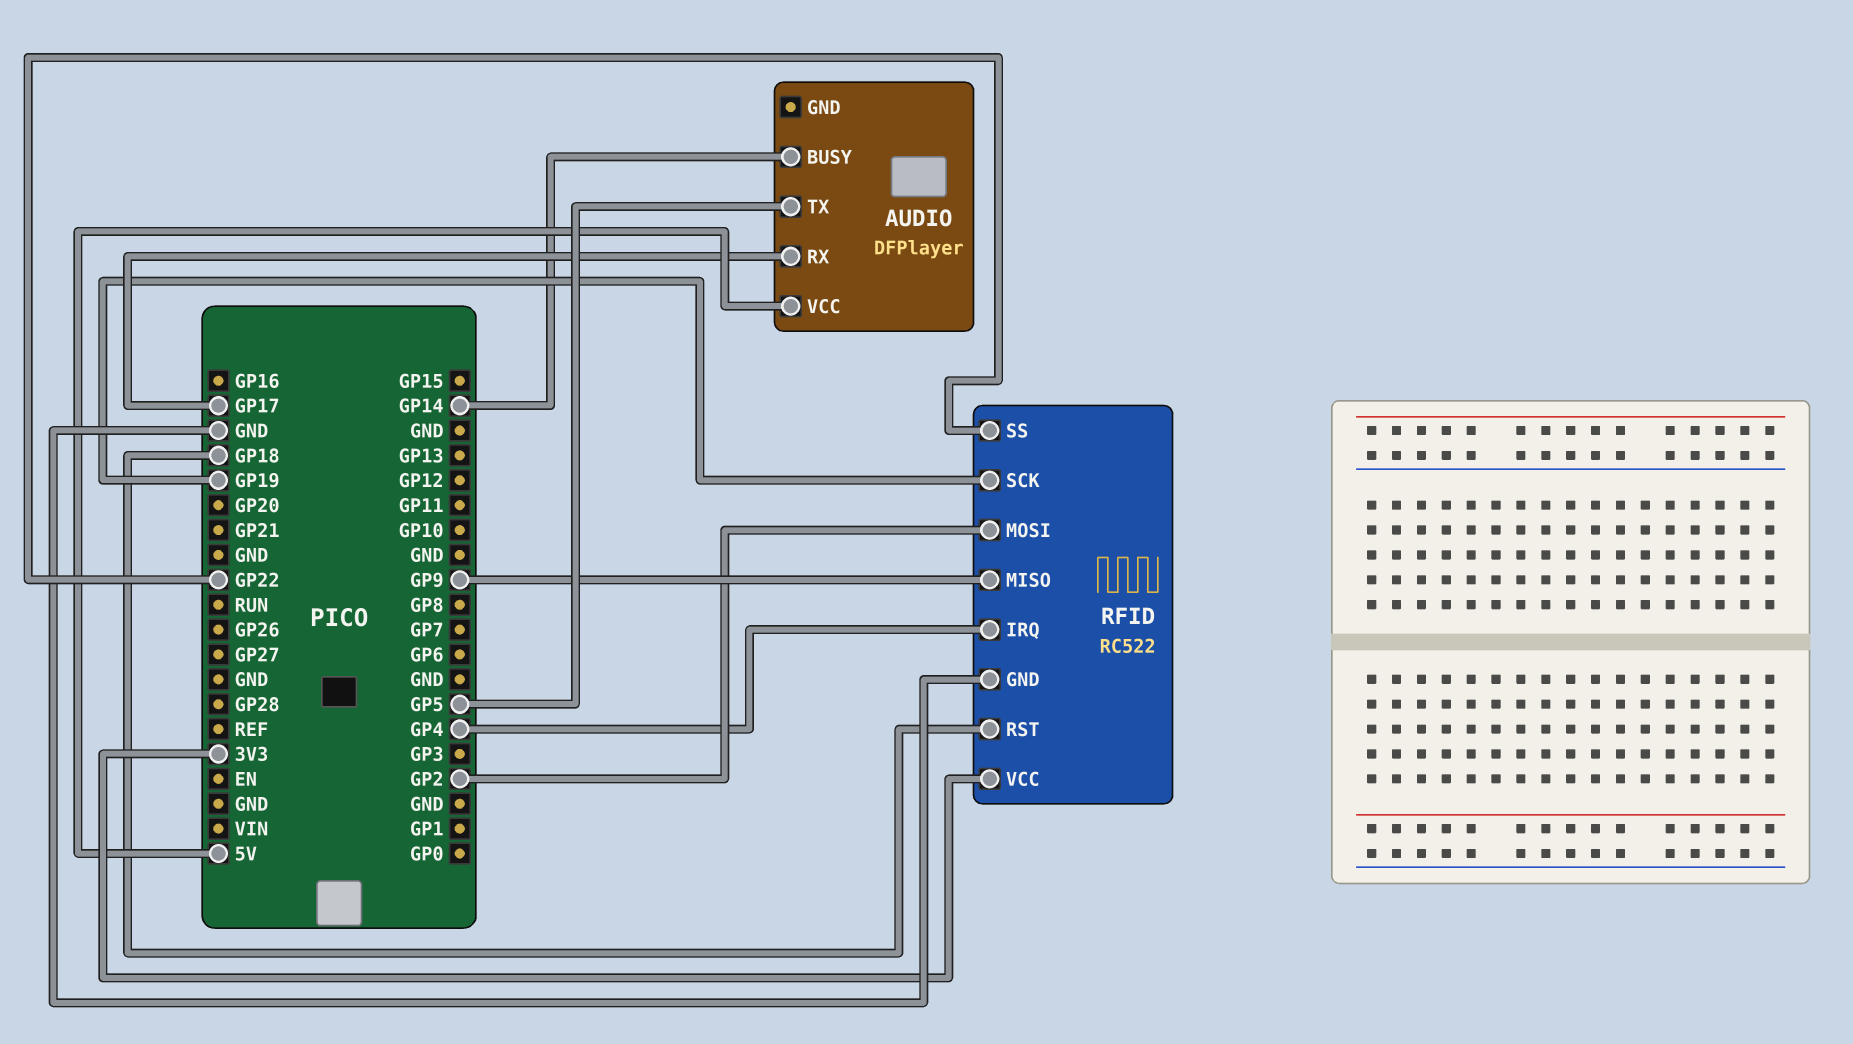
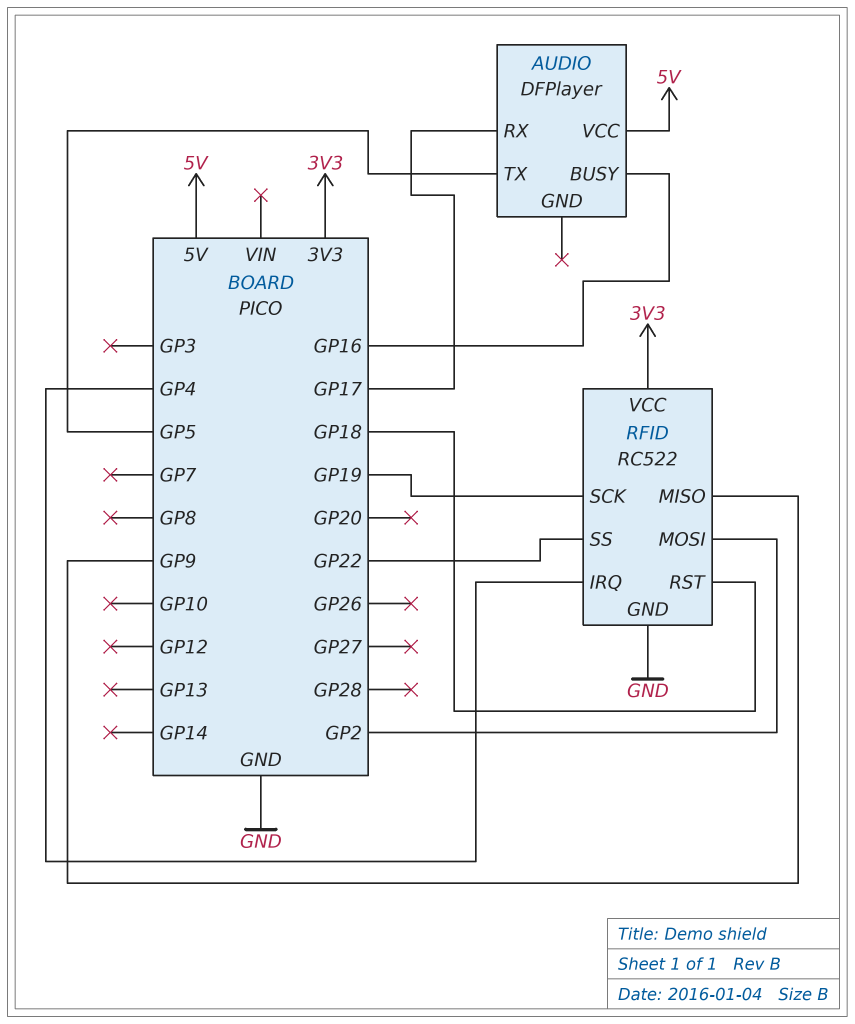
AUDIO pin BUSY: GP14 -> GP16

